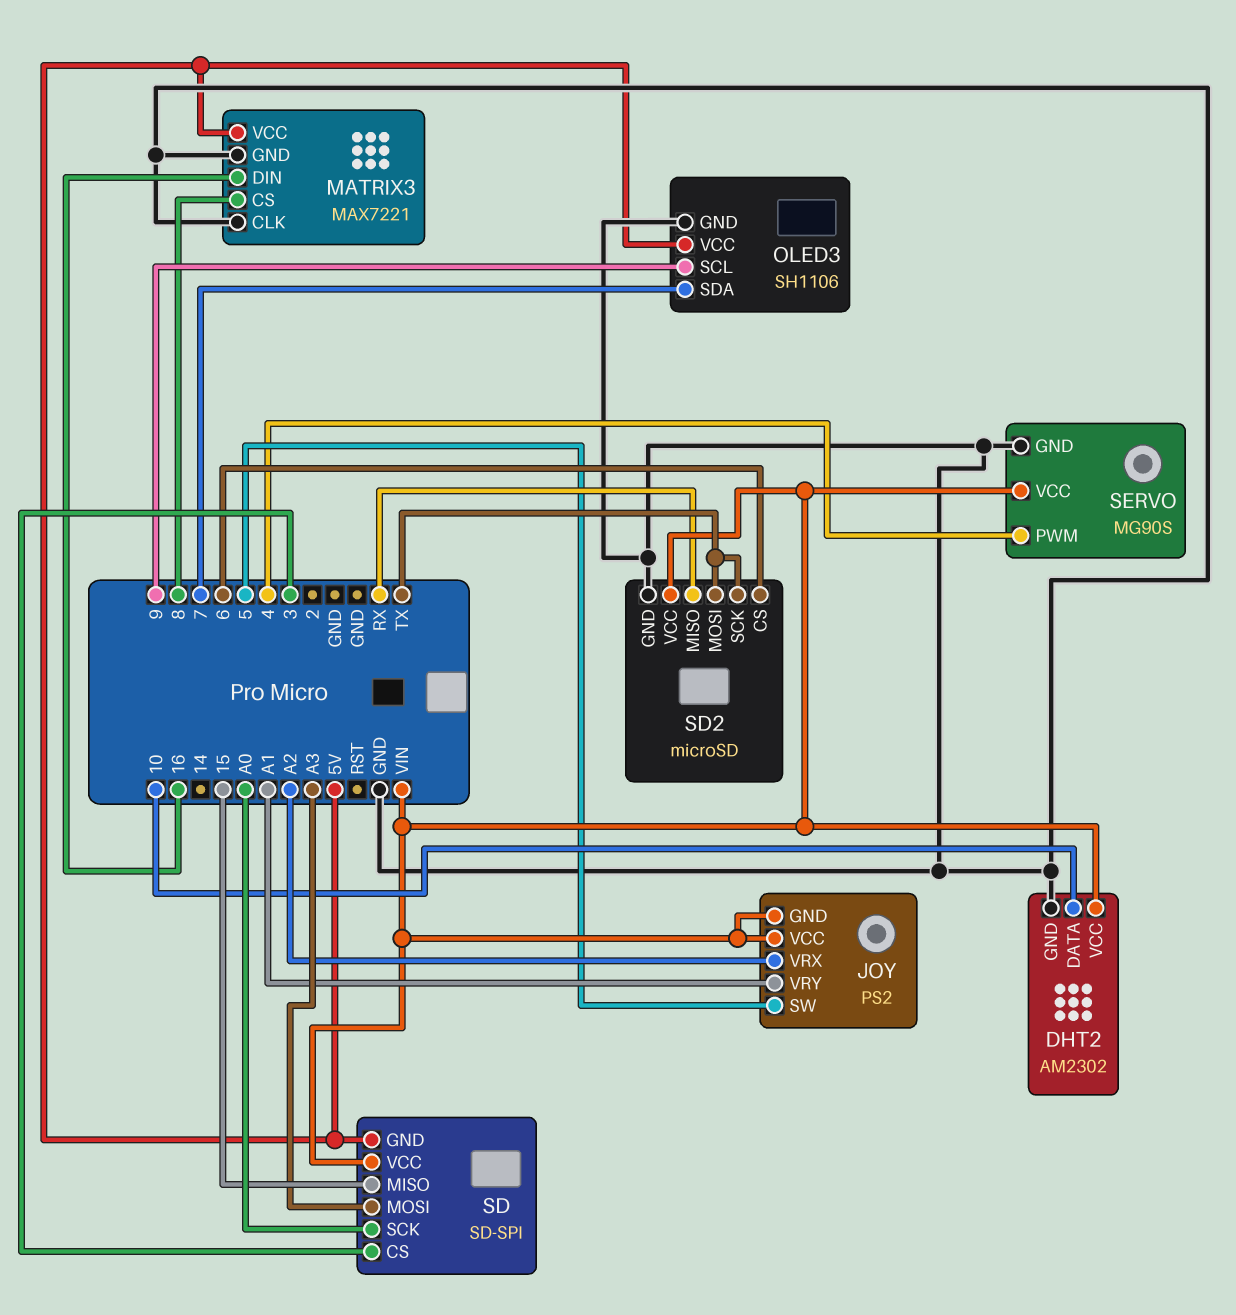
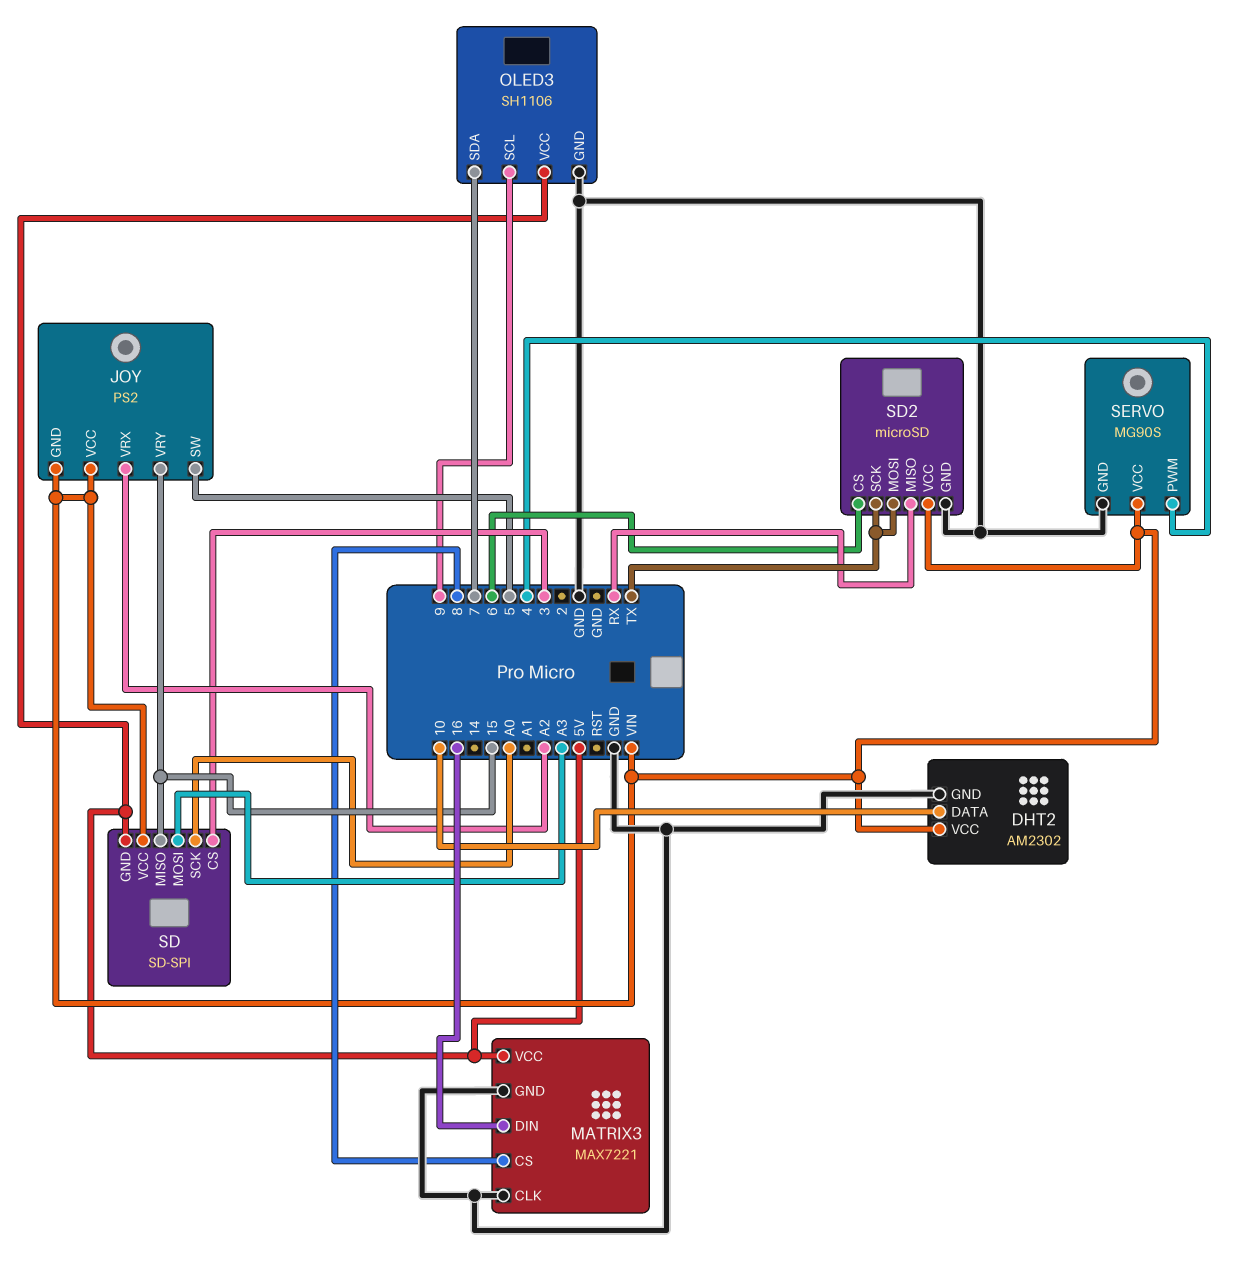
JOY pin VRY: A1 -> 15

